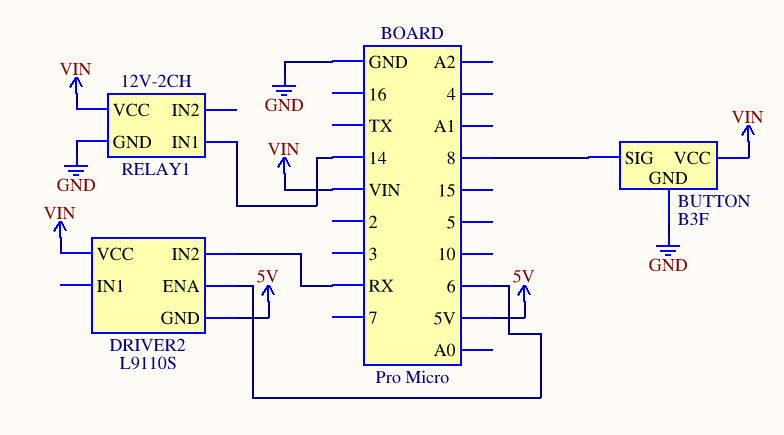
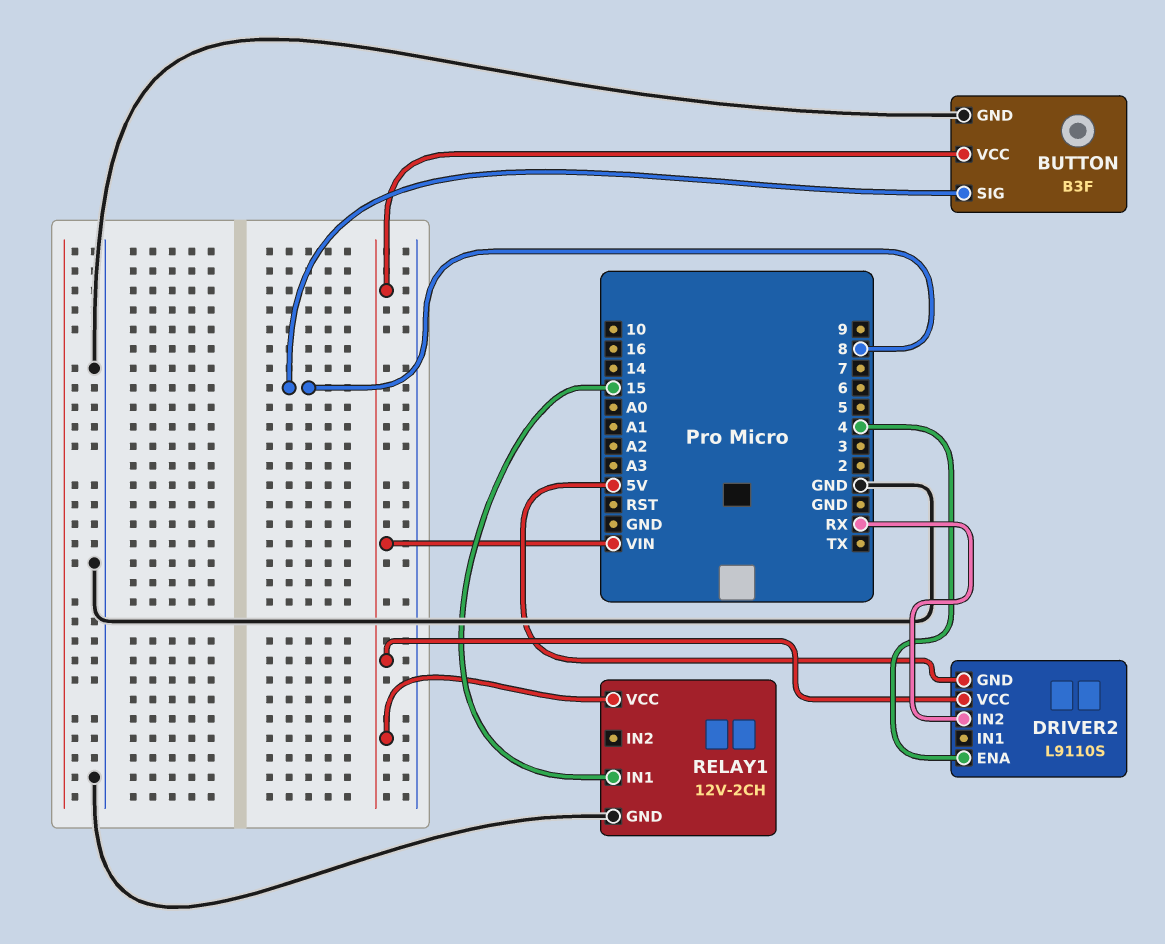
DRIVER2 pin ENA: 6 -> 4
RELAY1 pin IN1: 14 -> 15

